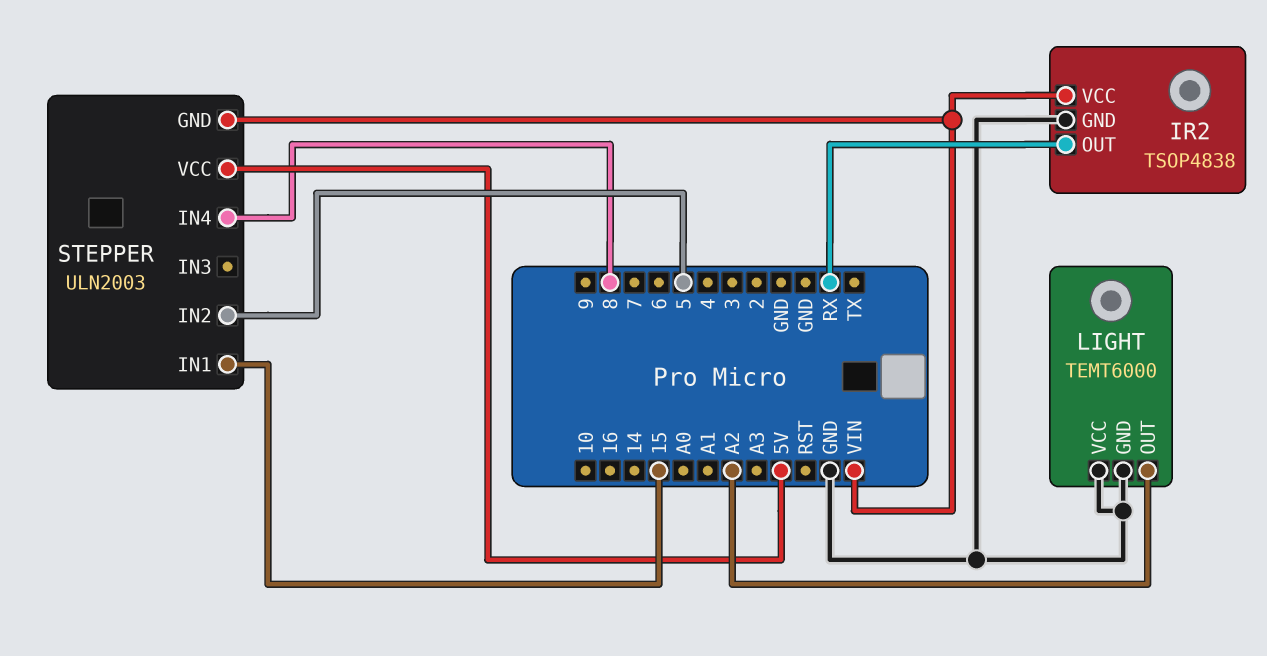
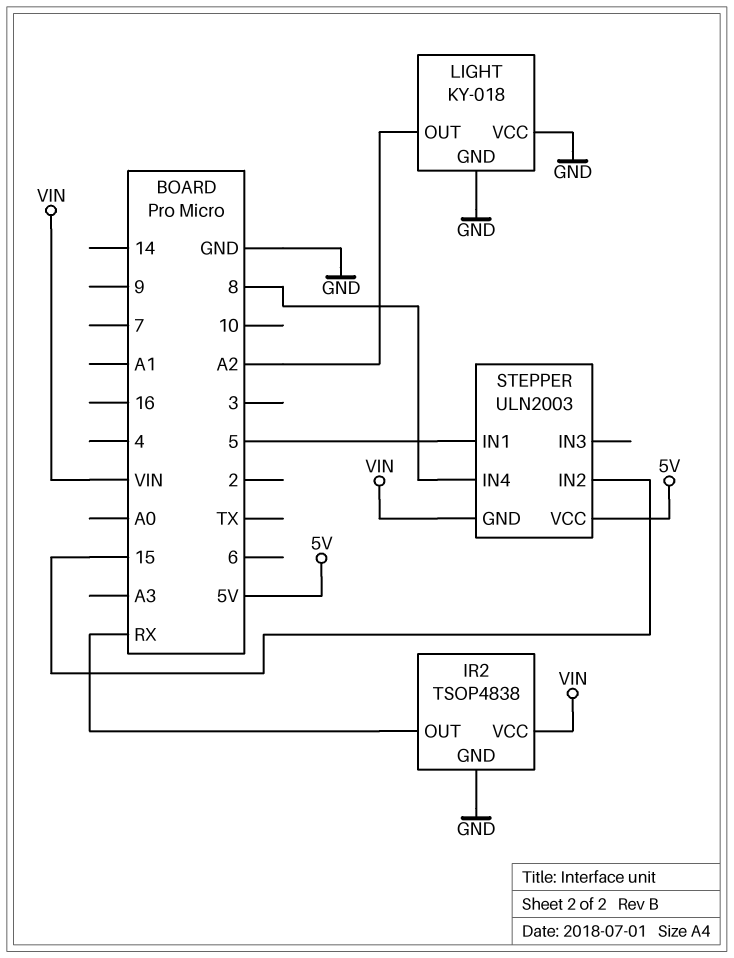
LIGHT: TEMT6000 -> KY-018
STEPPER pin IN1: 15 -> 5
STEPPER pin IN2: 5 -> 15

